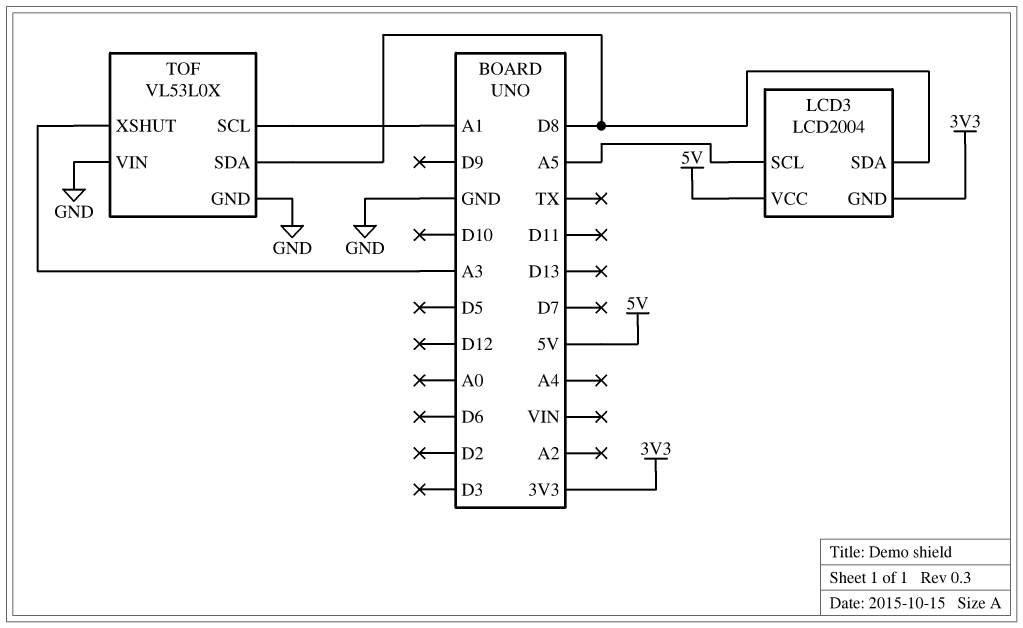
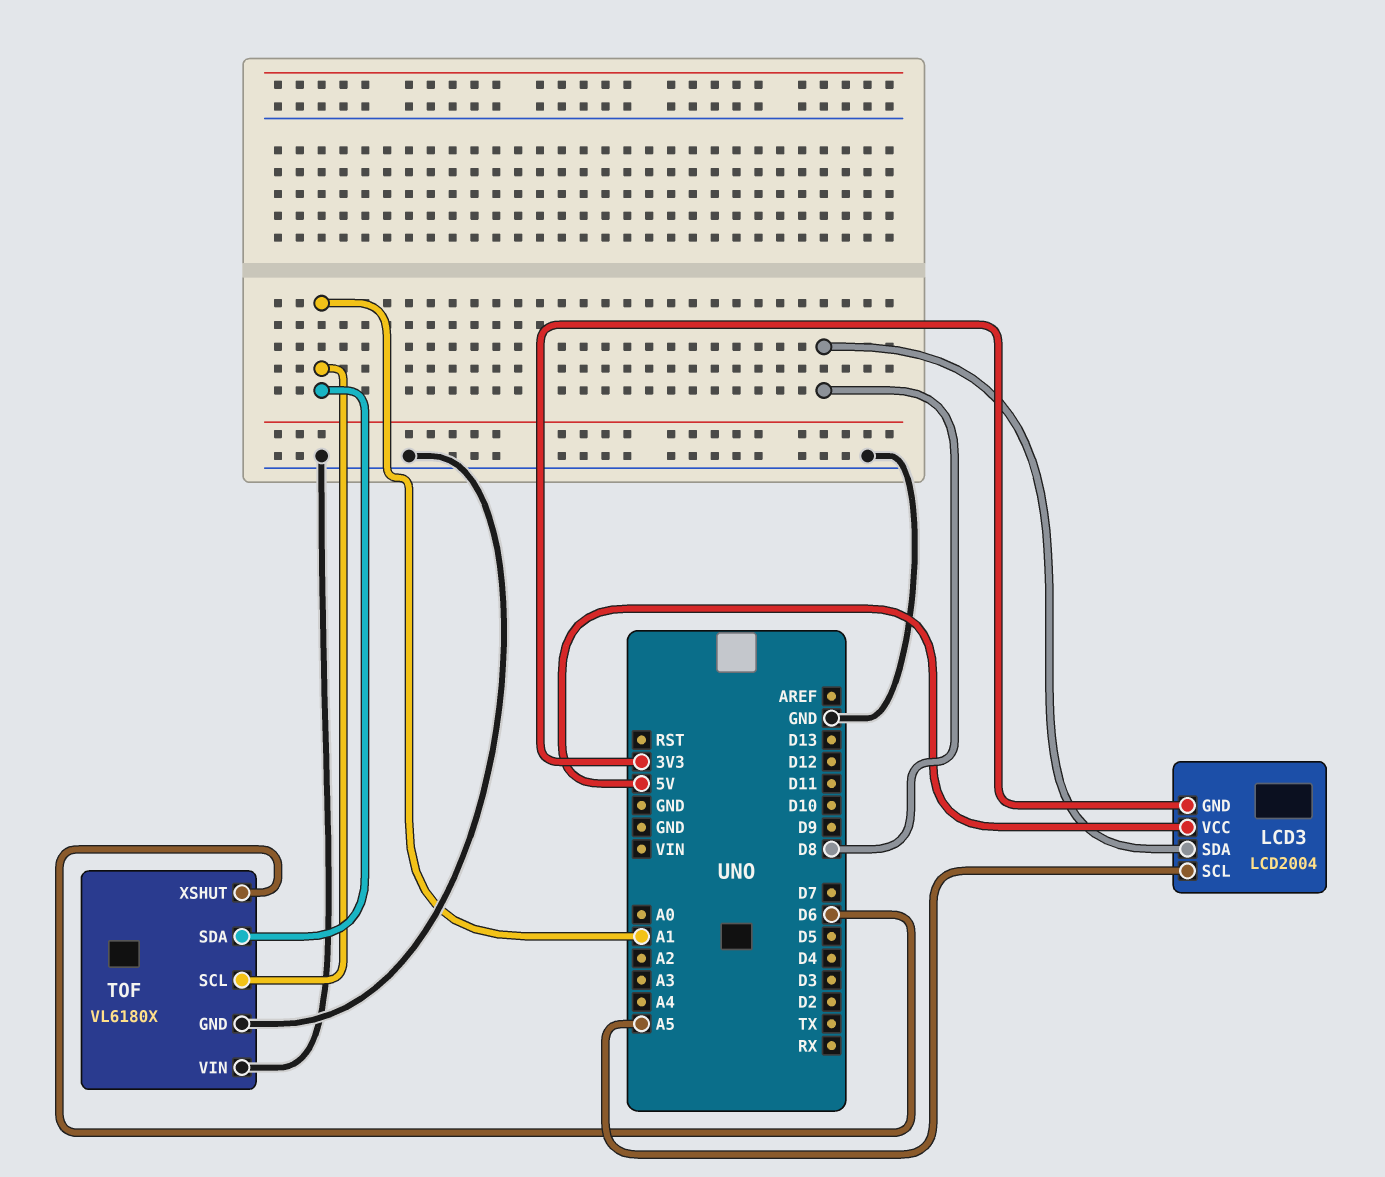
TOF: VL53L0X -> VL6180X
TOF pin SDA: D8 -> A1
TOF pin XSHUT: A3 -> D6

